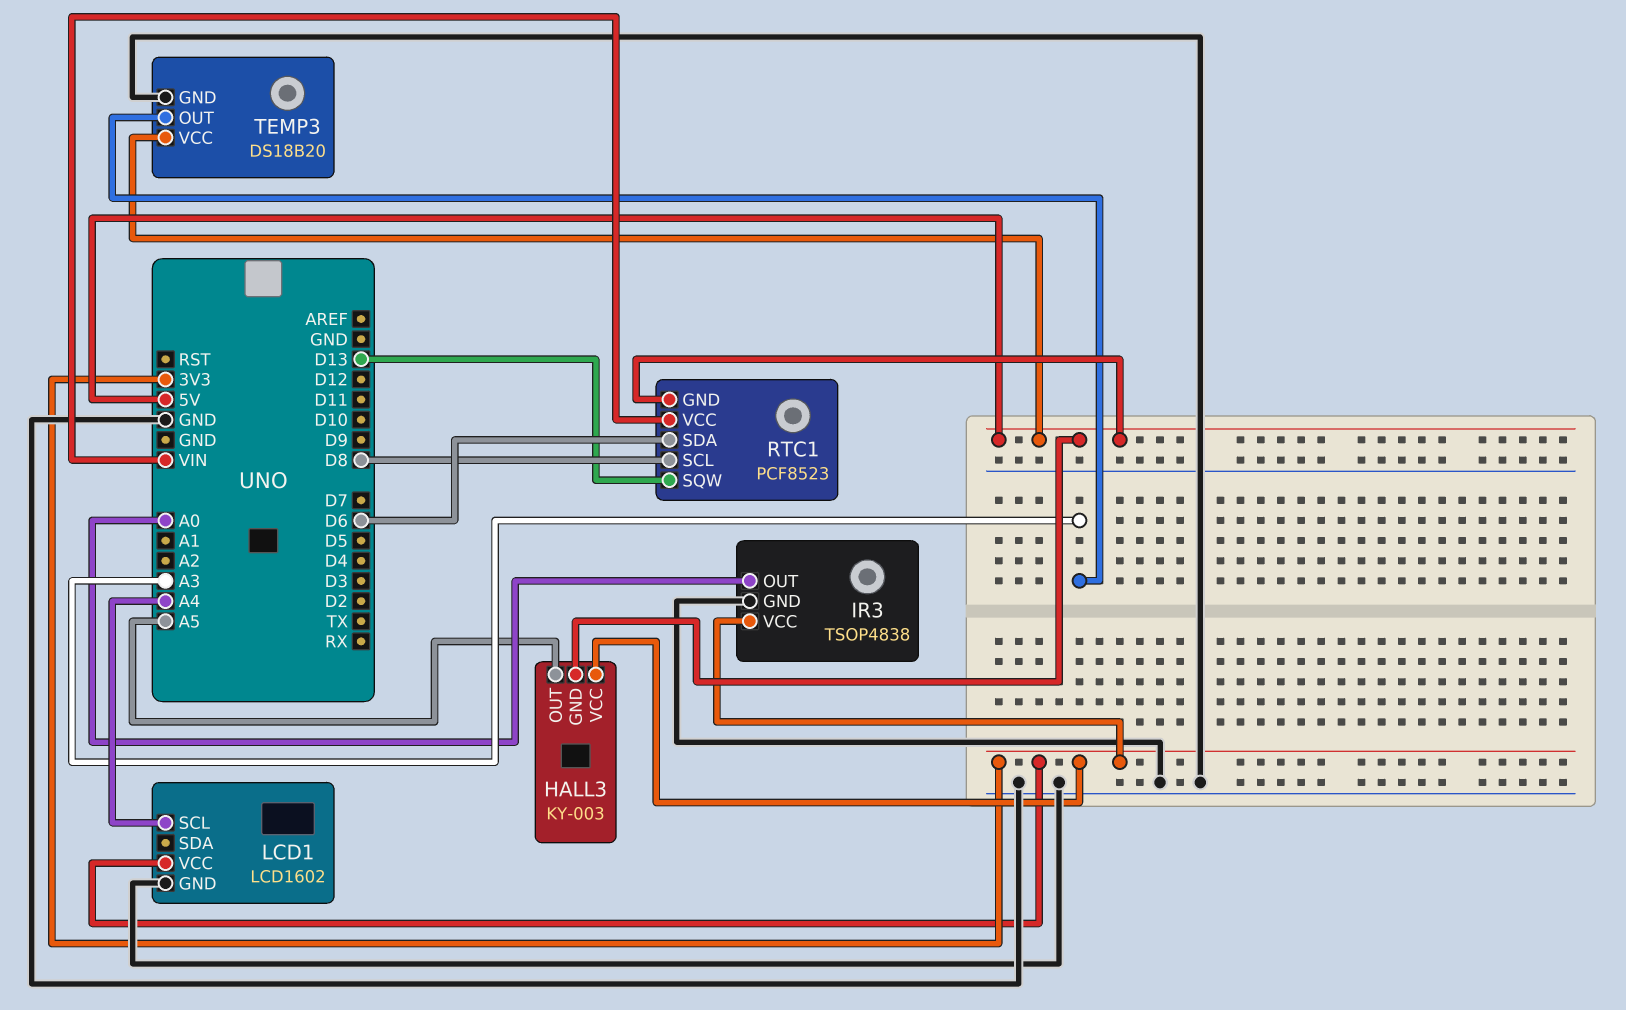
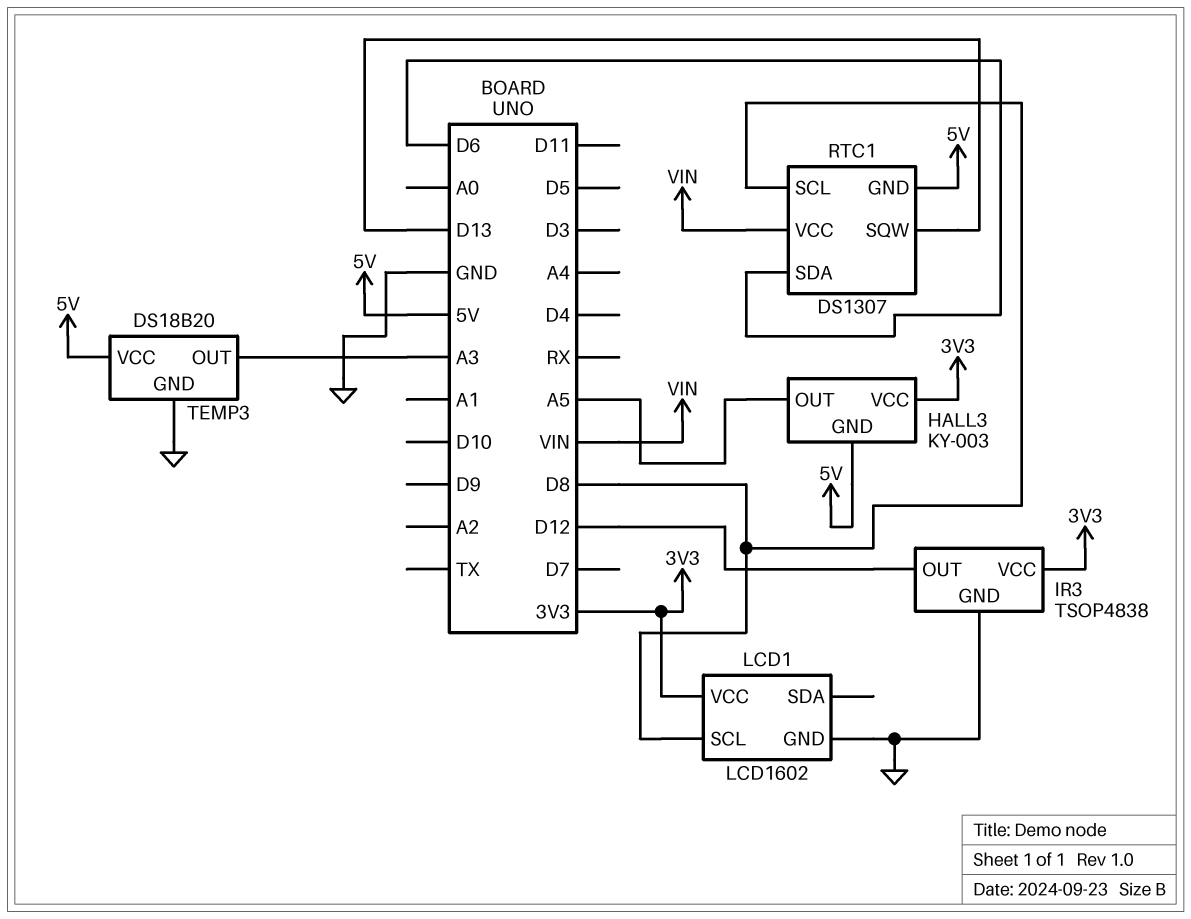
IR3 pin OUT: A0 -> D12
LCD1 pin SCL: A4 -> D8
RTC1: PCF8523 -> DS1307

